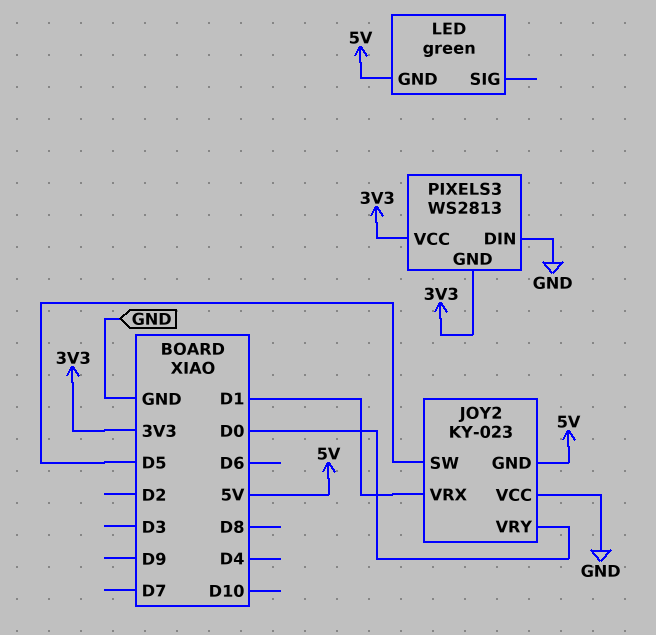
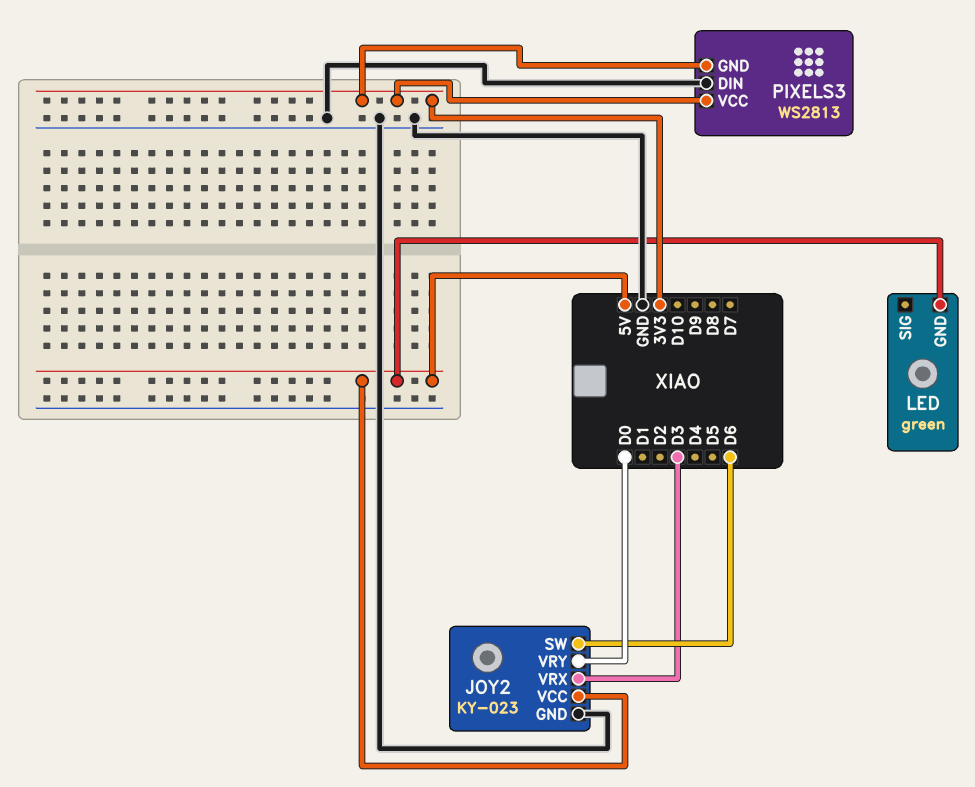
JOY2 pin GND: 5V -> GND
JOY2 pin SW: D5 -> D6
JOY2 pin VCC: GND -> 5V
JOY2 pin VRX: D1 -> D3

